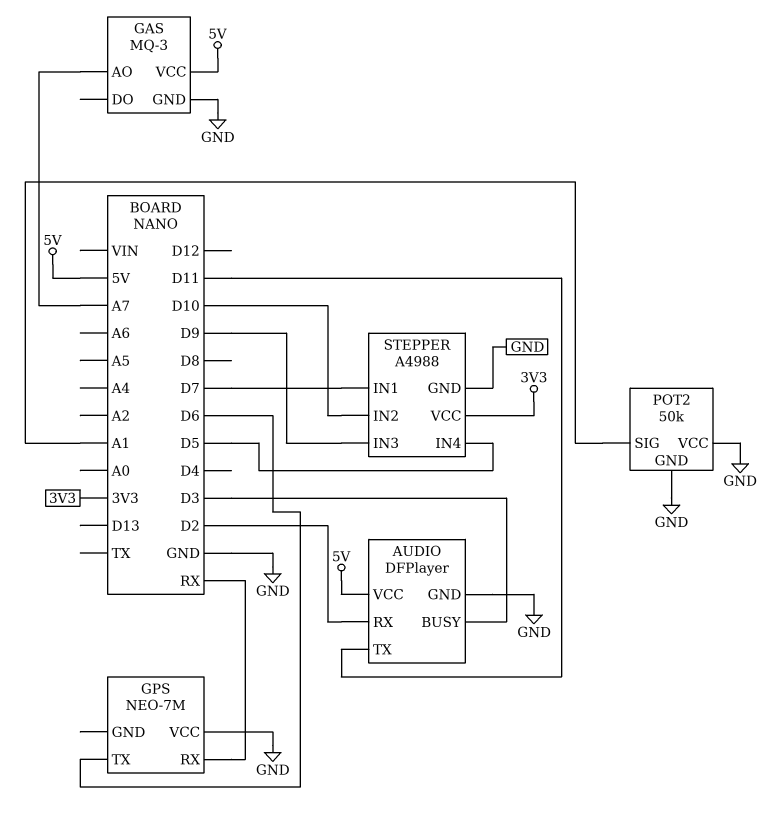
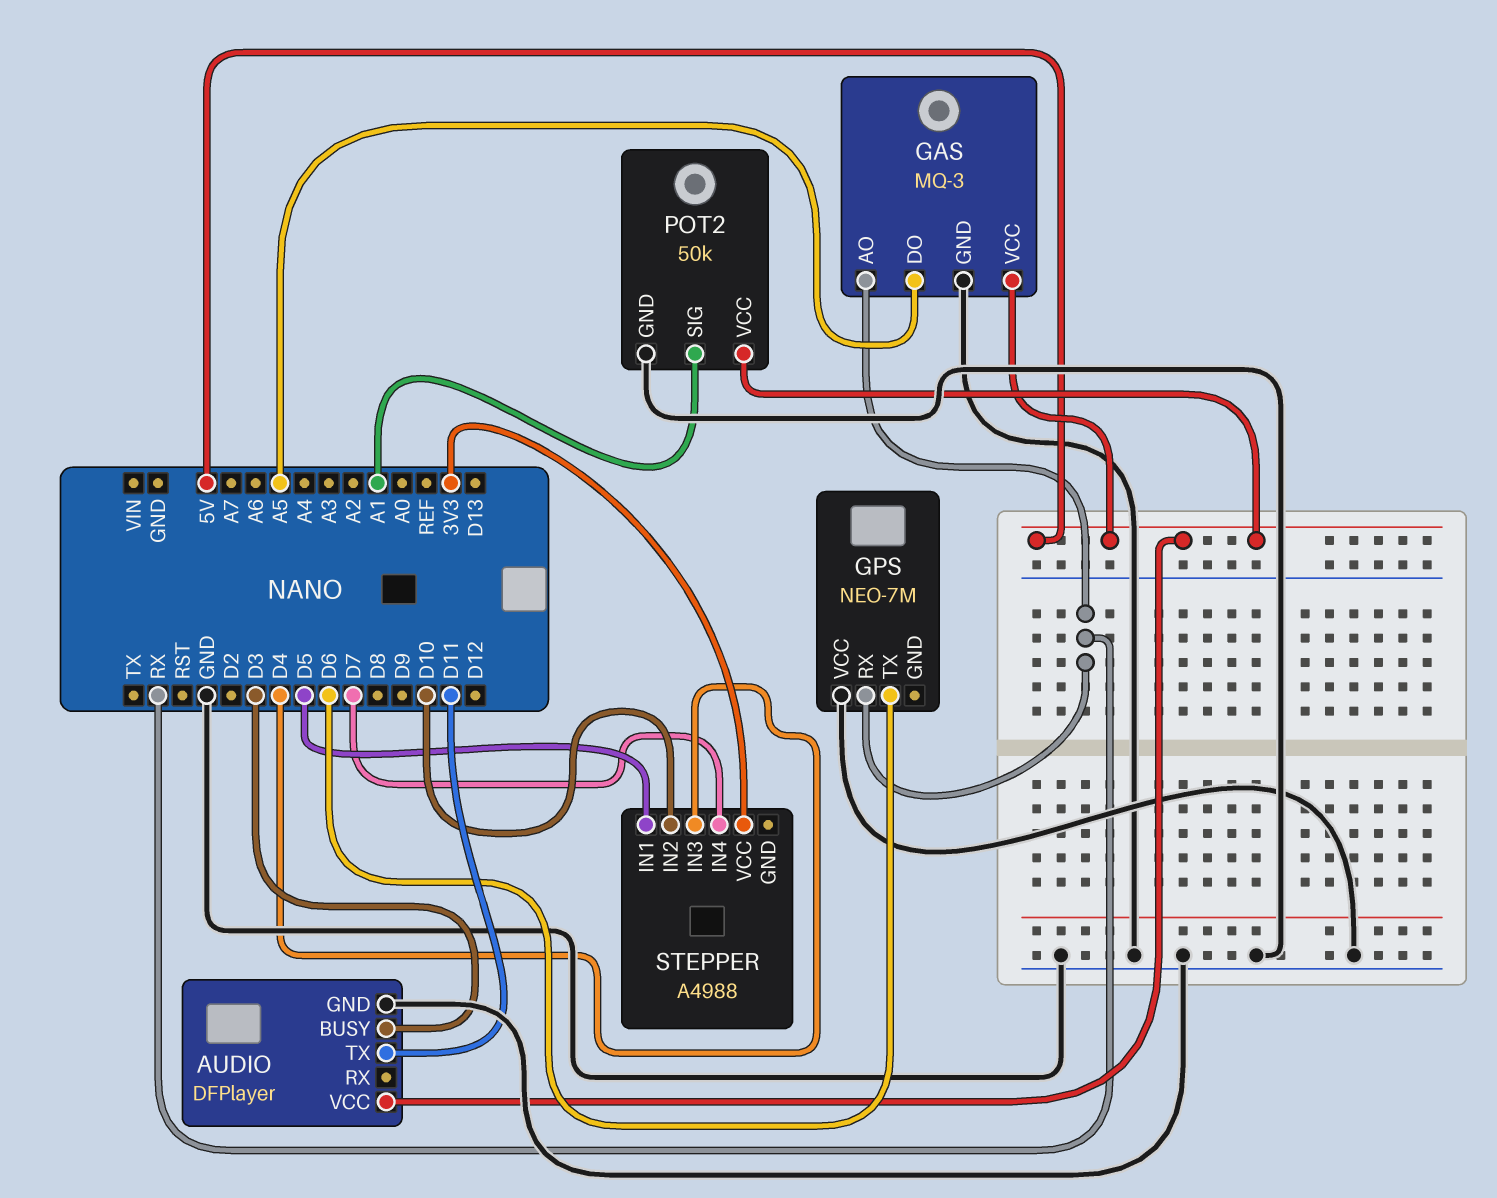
AUDIO pin RX: D2 -> none
GAS pin AO: A7 -> RX
GAS pin DO: none -> A5
POT2 pin VCC: GND -> 5V
STEPPER pin GND: GND -> none
STEPPER pin IN1: D7 -> D5
STEPPER pin IN3: D9 -> D4
STEPPER pin IN4: D5 -> D7

